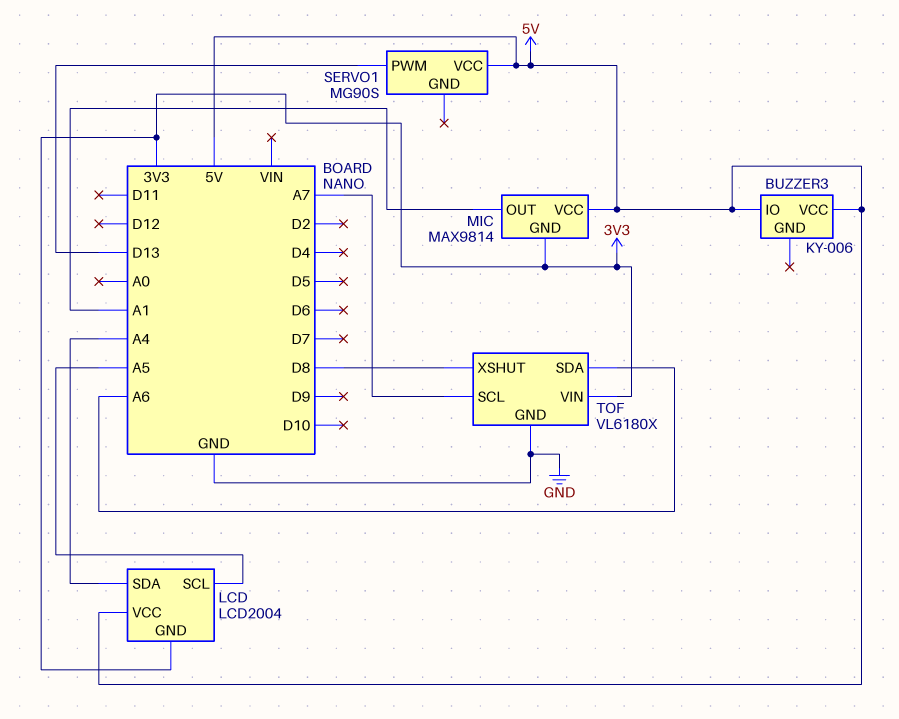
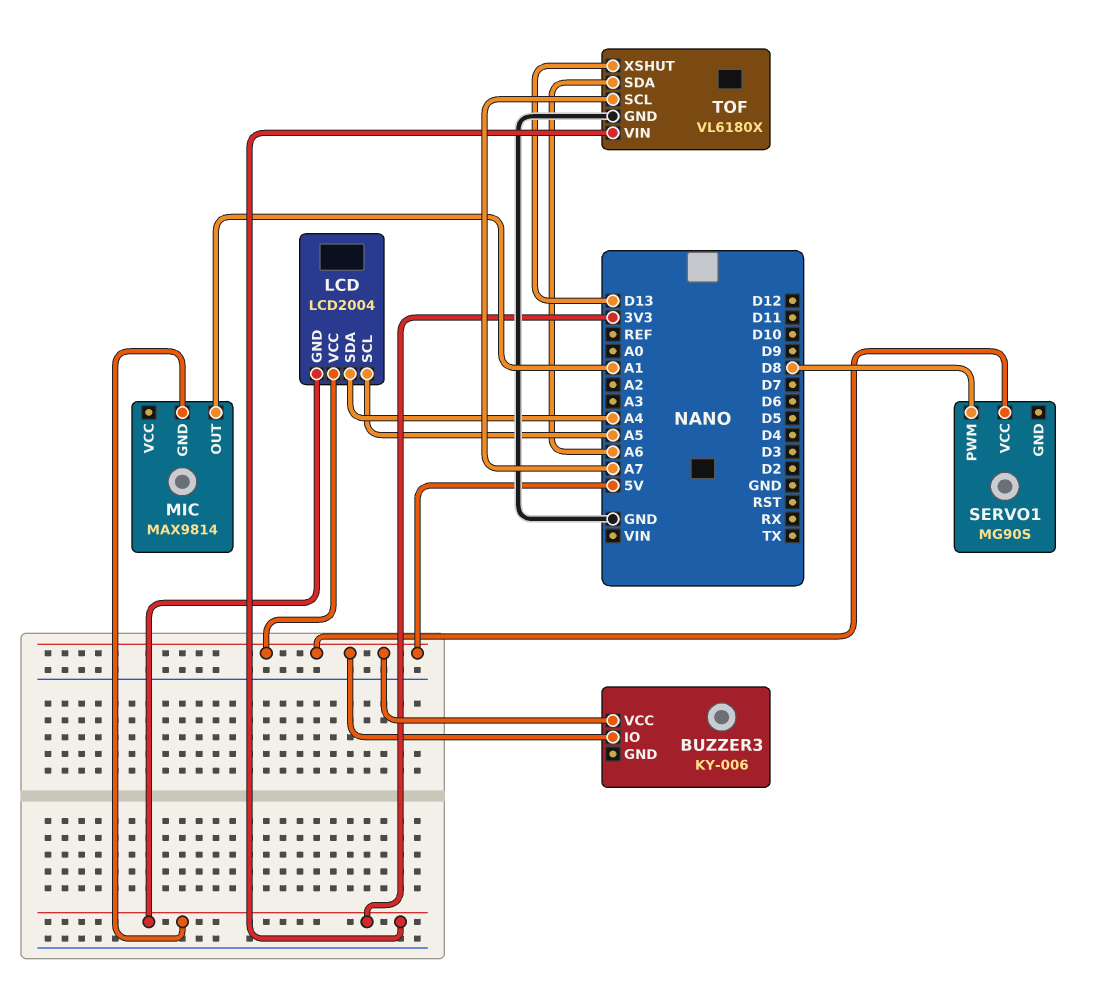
MIC pin VCC: 5V -> none
SERVO1 pin PWM: D13 -> D8
TOF pin XSHUT: D8 -> D13

